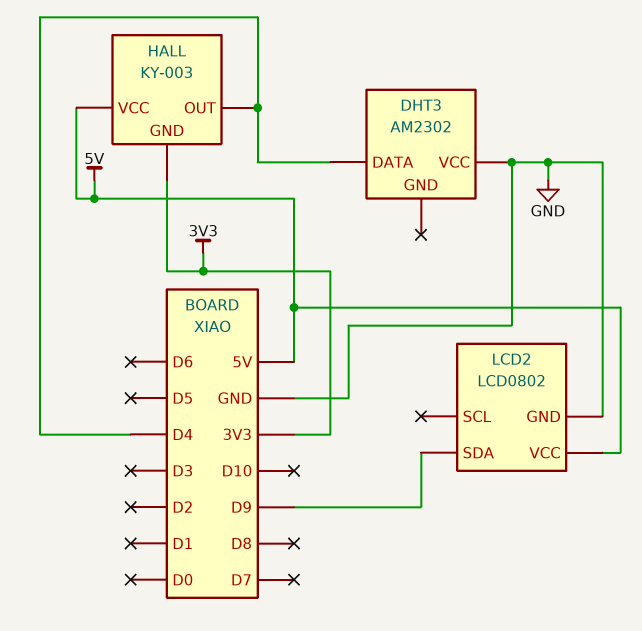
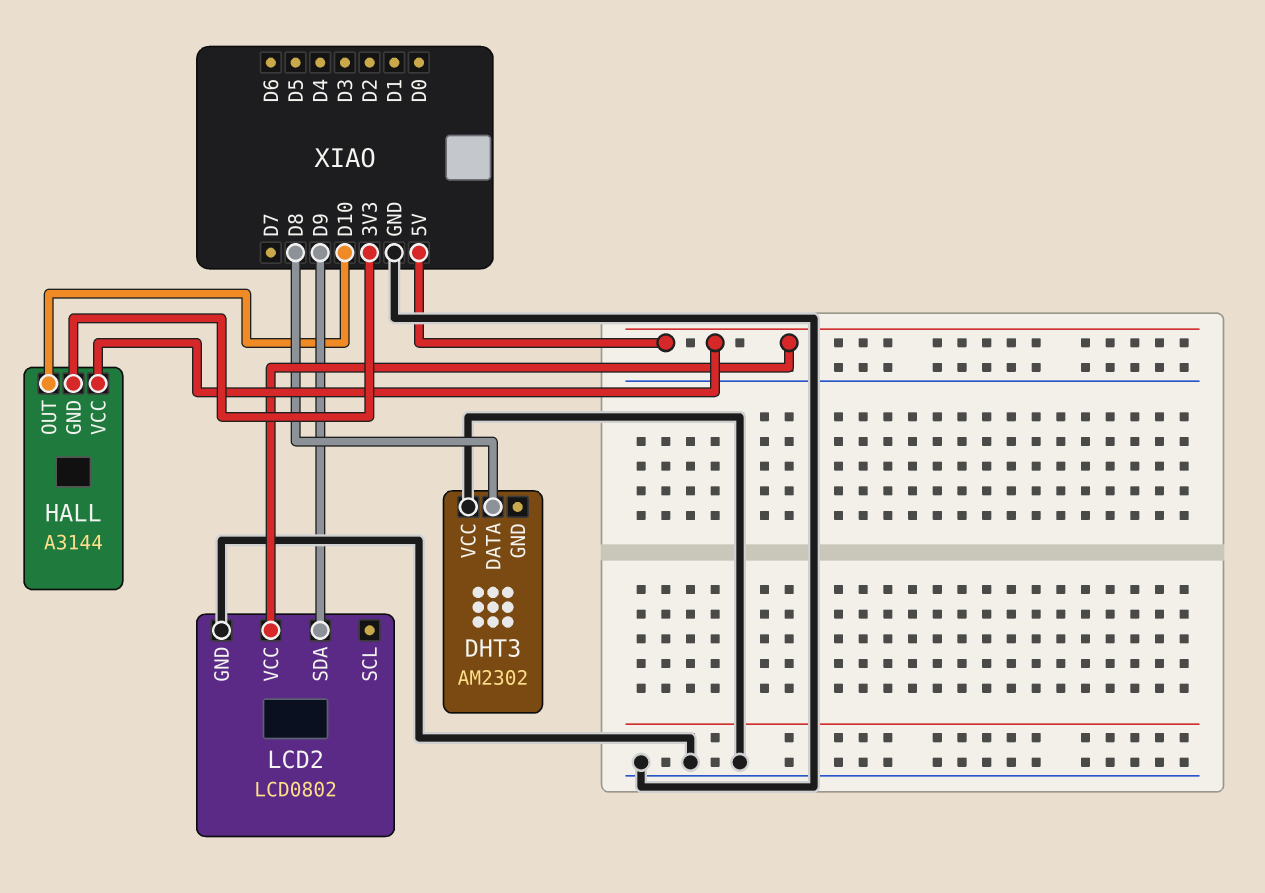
DHT3 pin DATA: D4 -> D8
HALL: KY-003 -> A3144
HALL pin OUT: D4 -> D10

